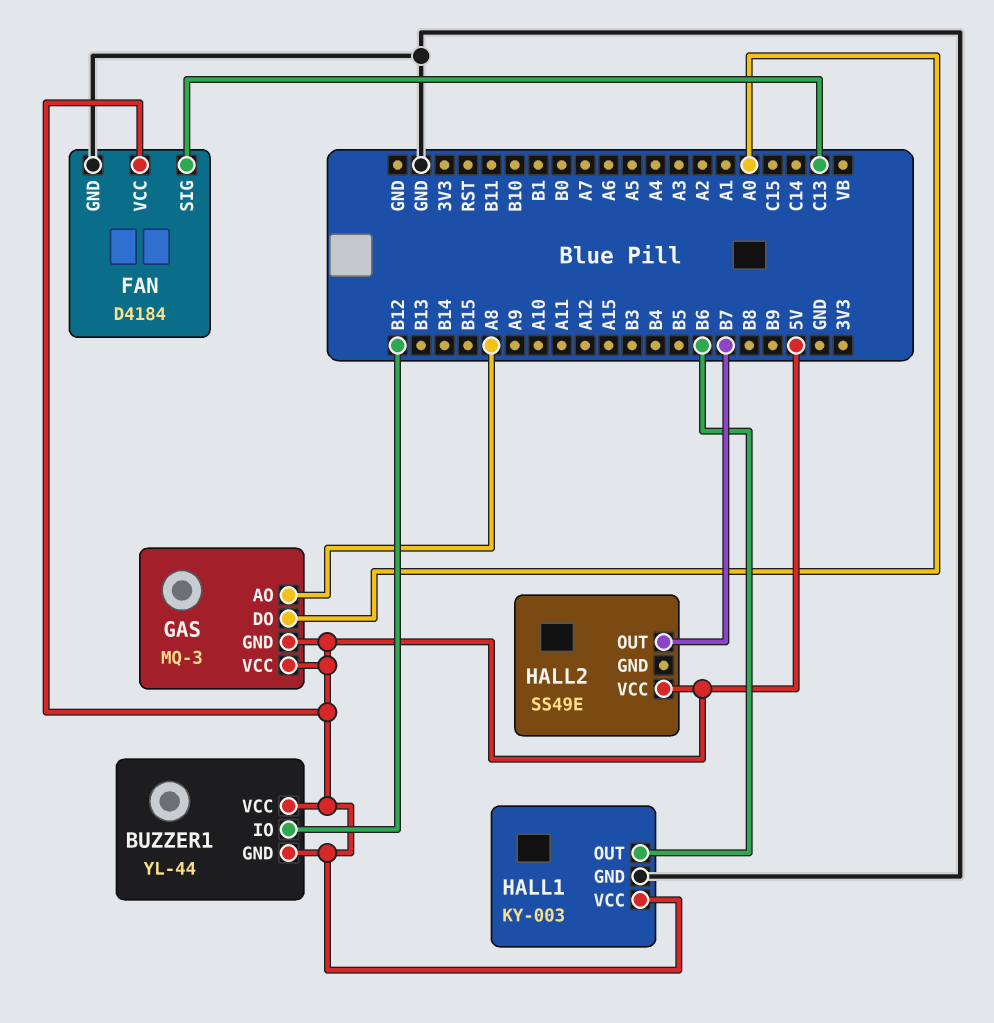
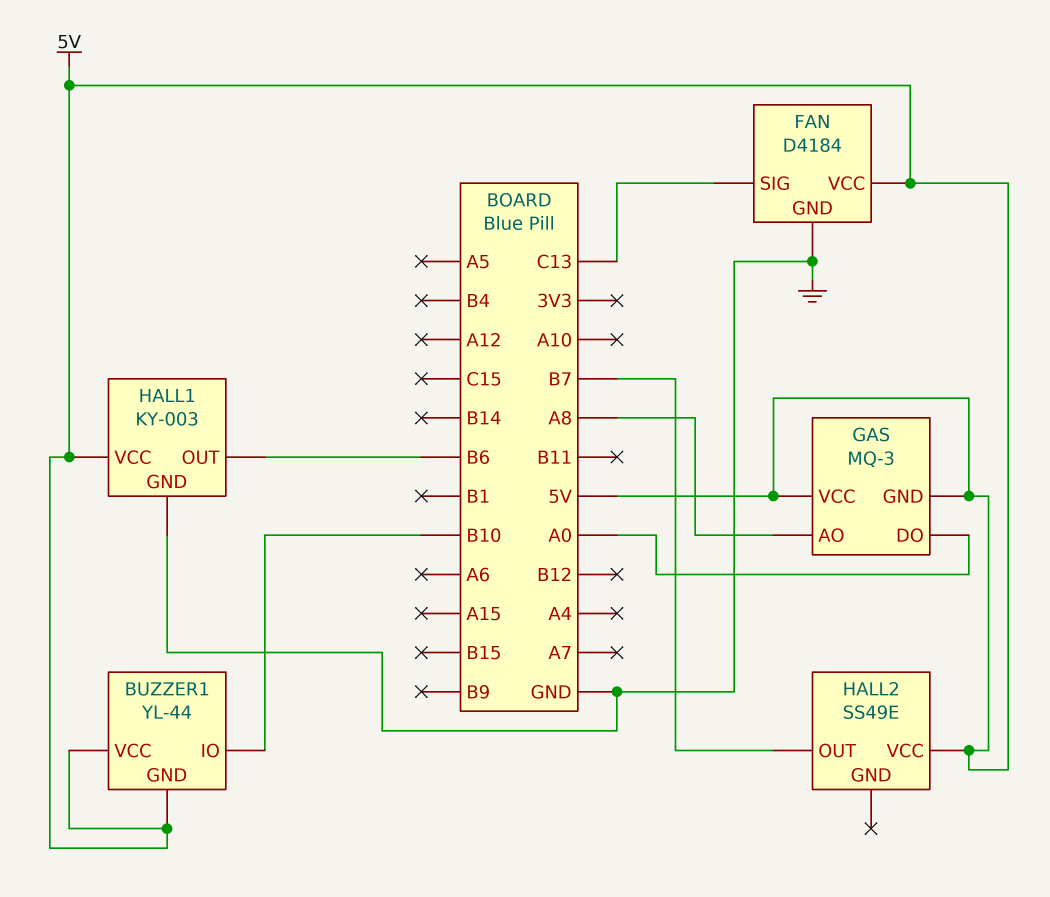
BUZZER1 pin IO: B12 -> B10

